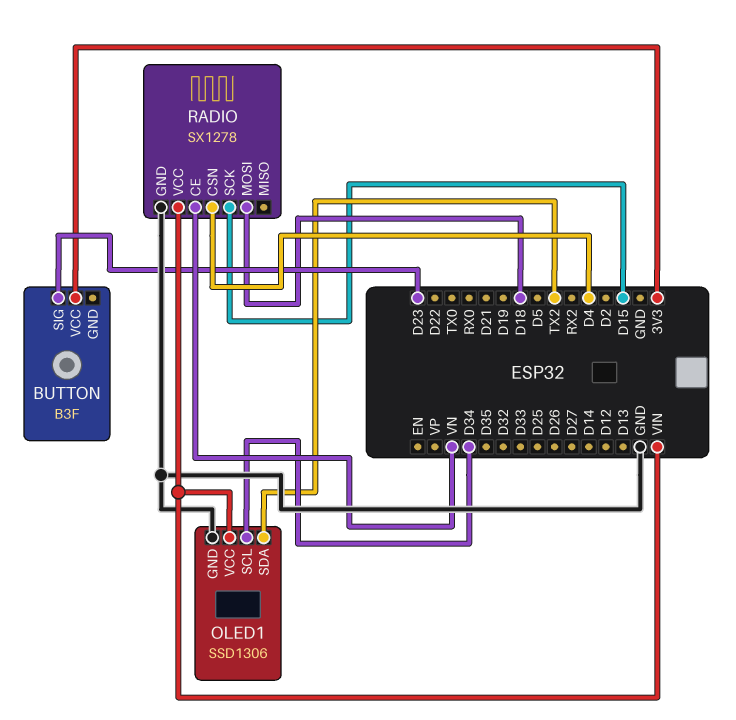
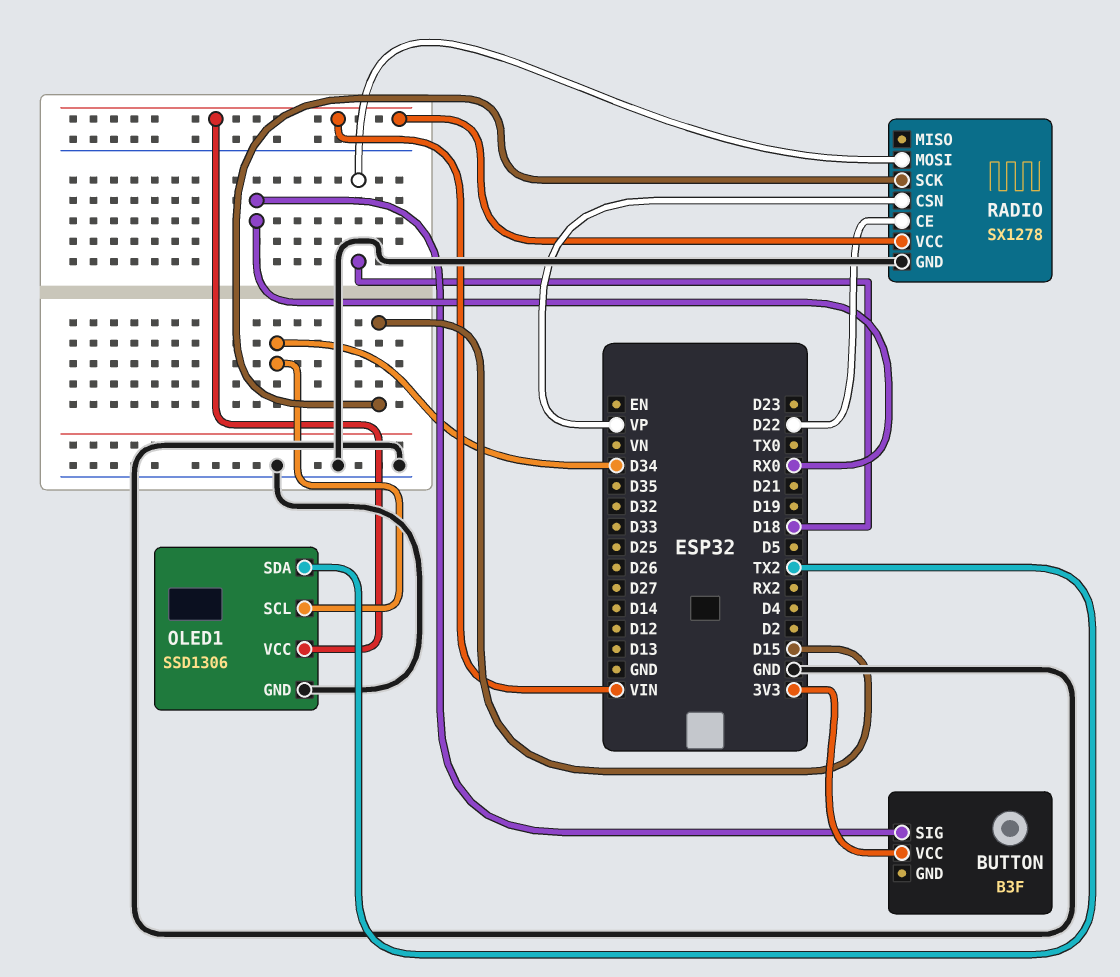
BUTTON pin SIG: D23 -> RX0
RADIO pin CE: VN -> D22
RADIO pin CSN: D4 -> VP

